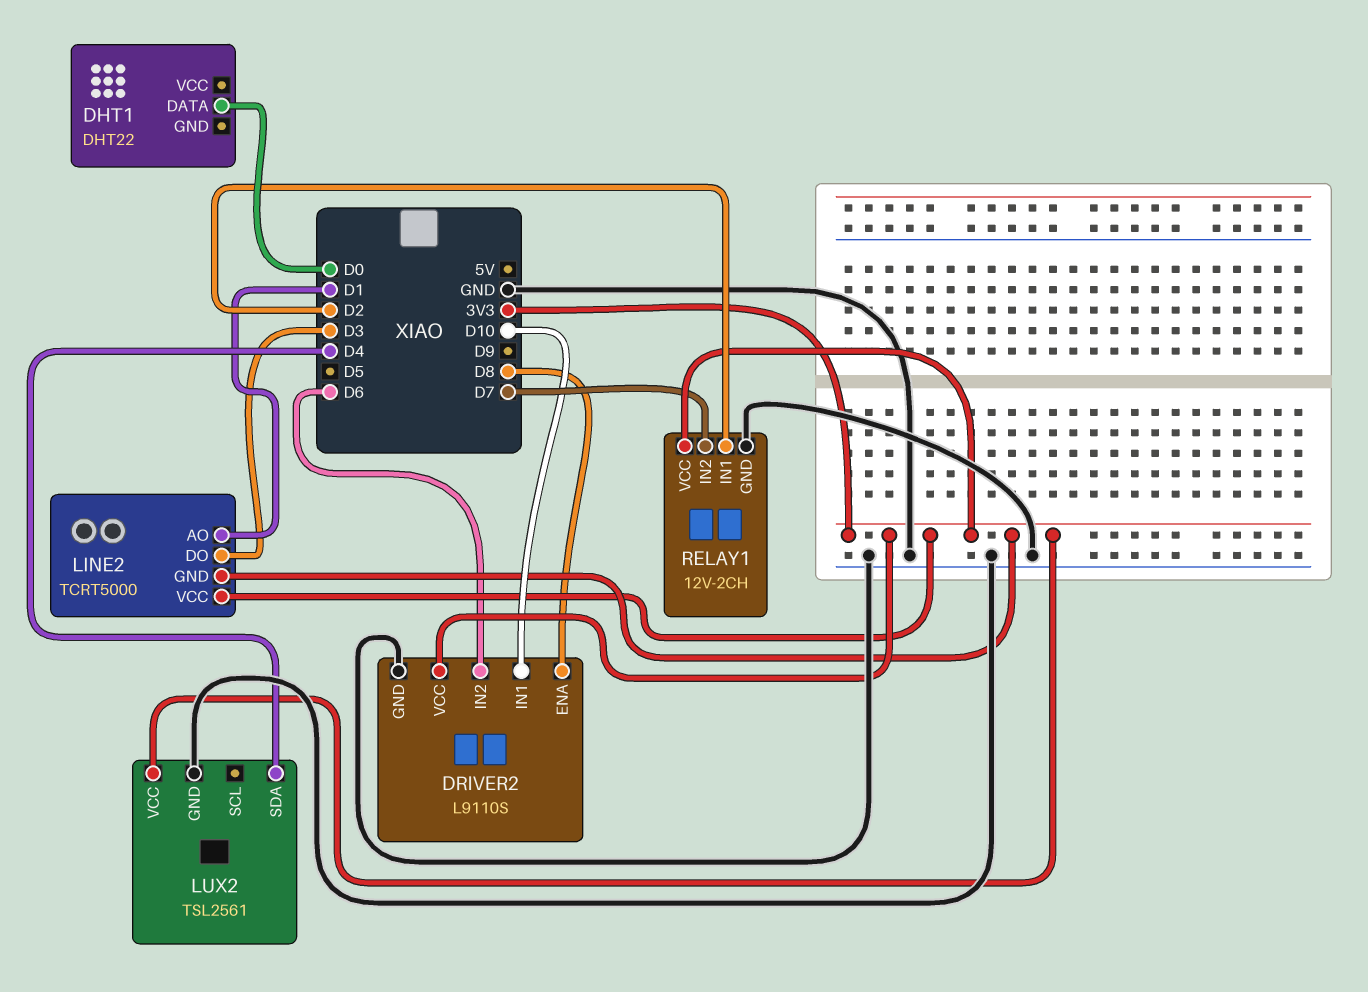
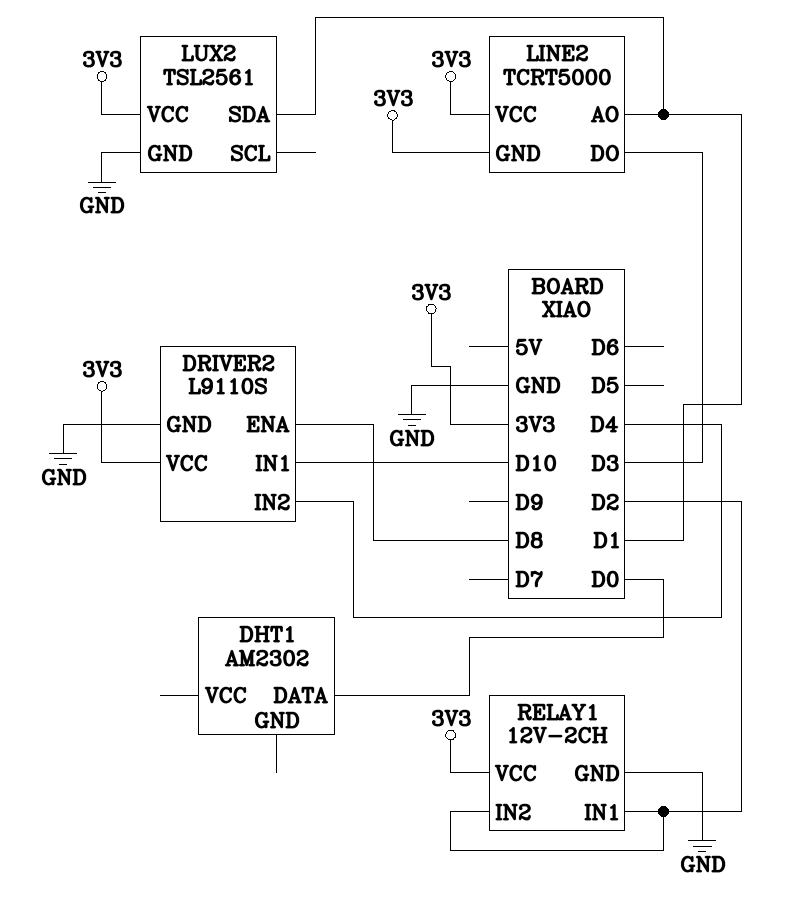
DHT1: DHT22 -> AM2302
DRIVER2 pin IN2: D6 -> D4
LUX2 pin SDA: D4 -> D1
RELAY1 pin IN2: D7 -> D2

